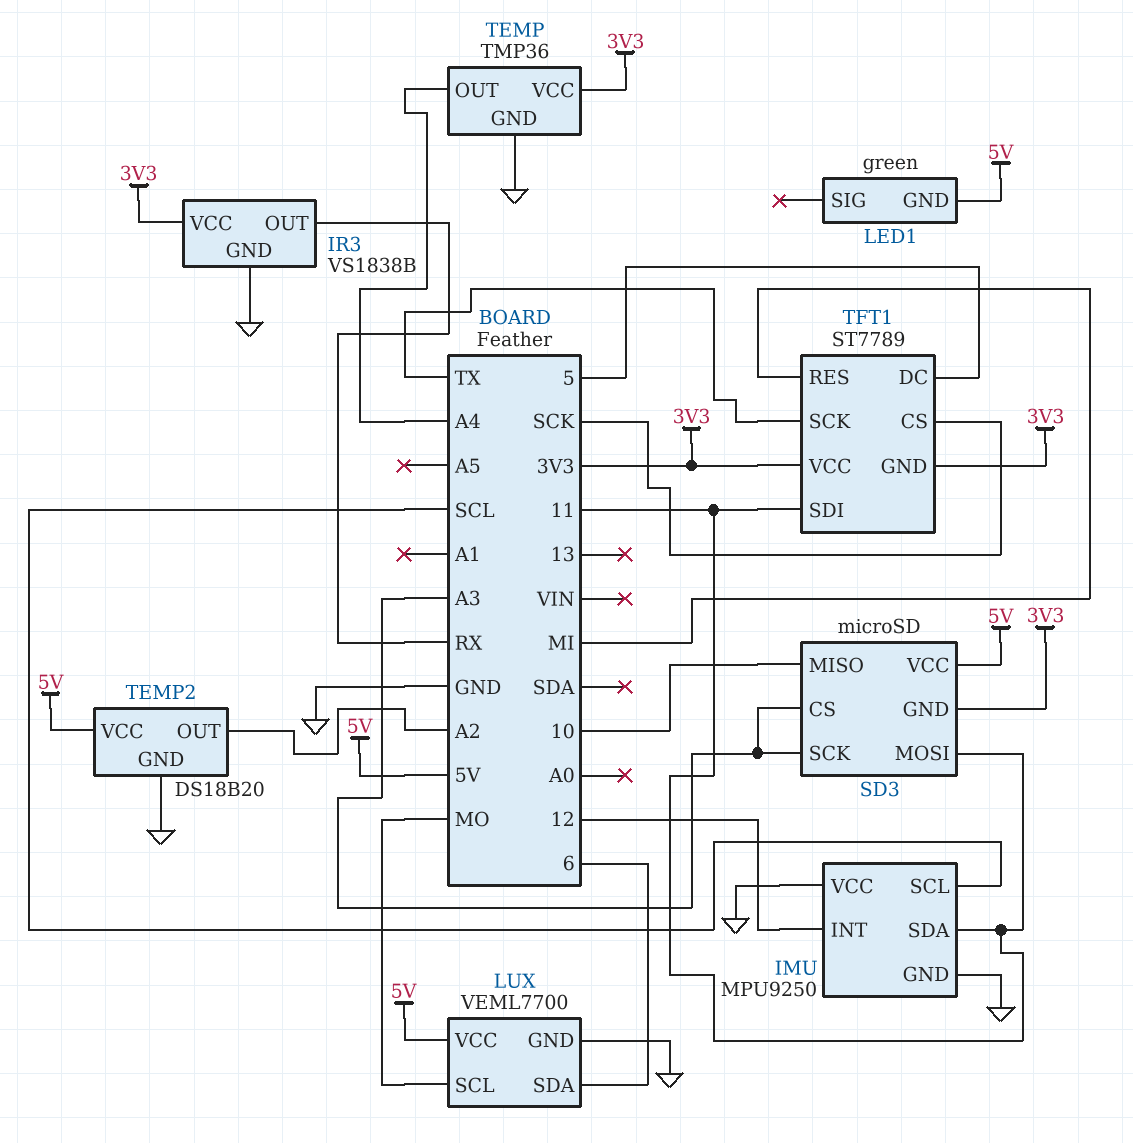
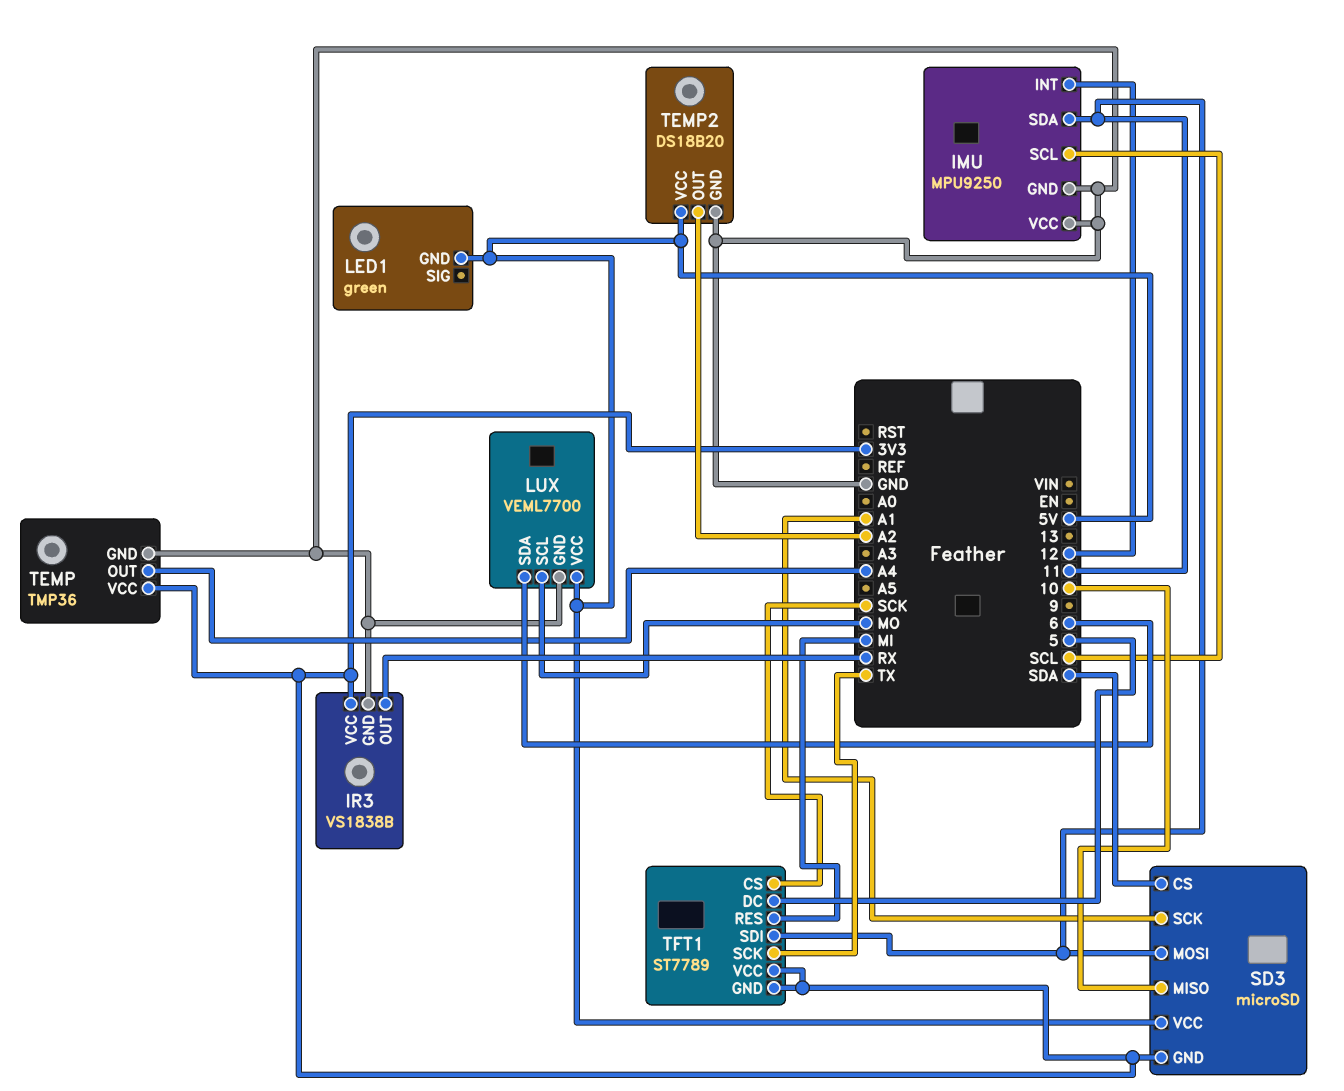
SD3 pin CS: A3 -> SDA
SD3 pin SCK: A3 -> A1

